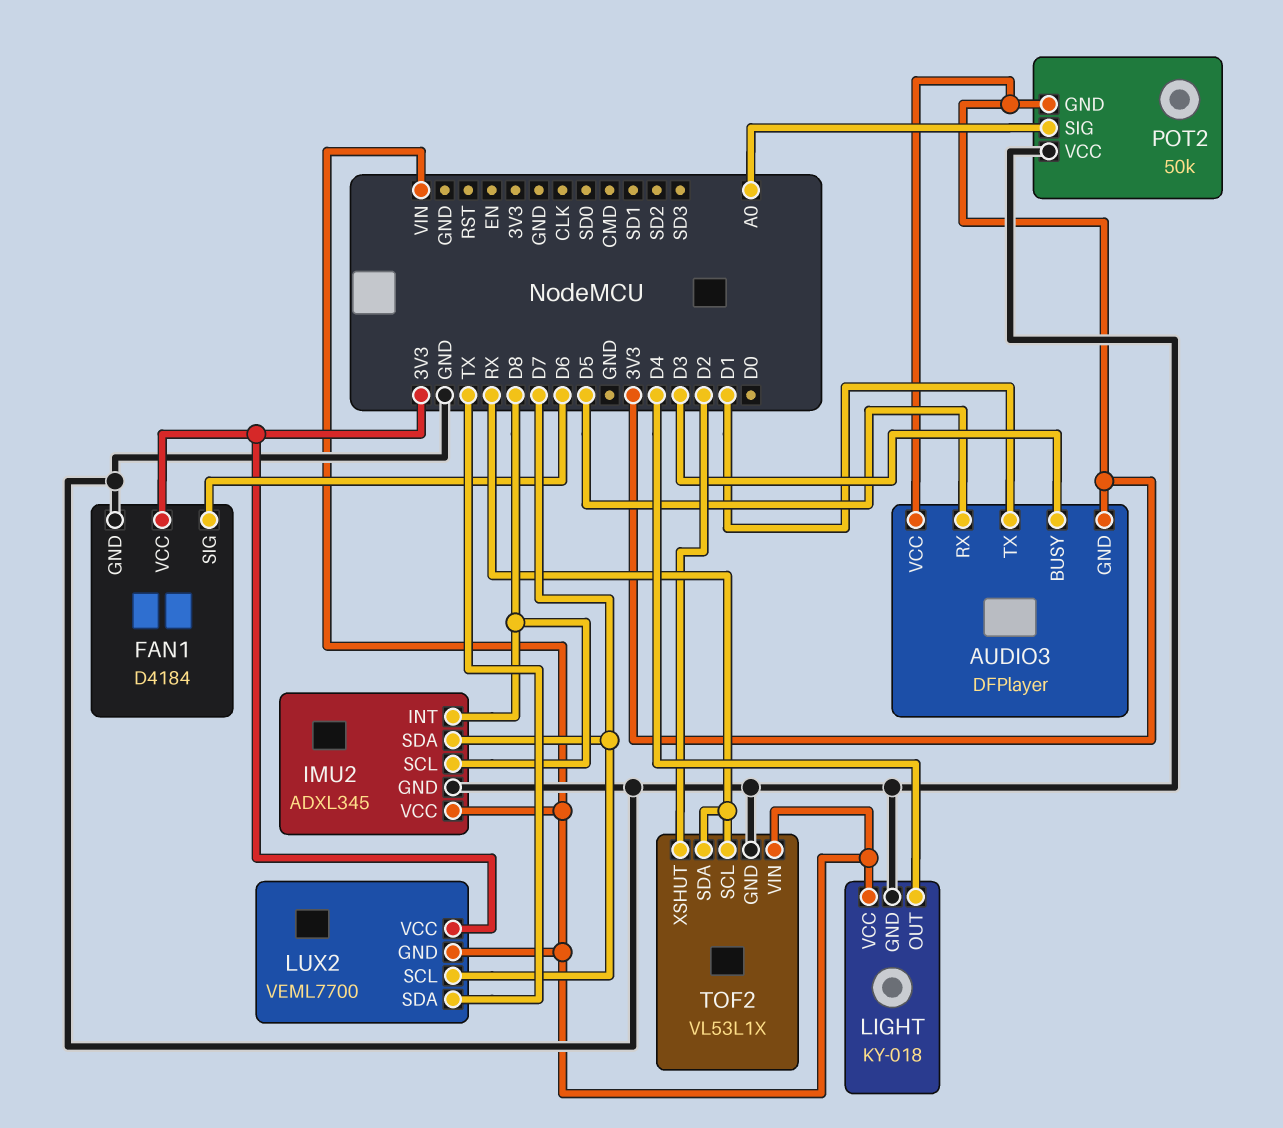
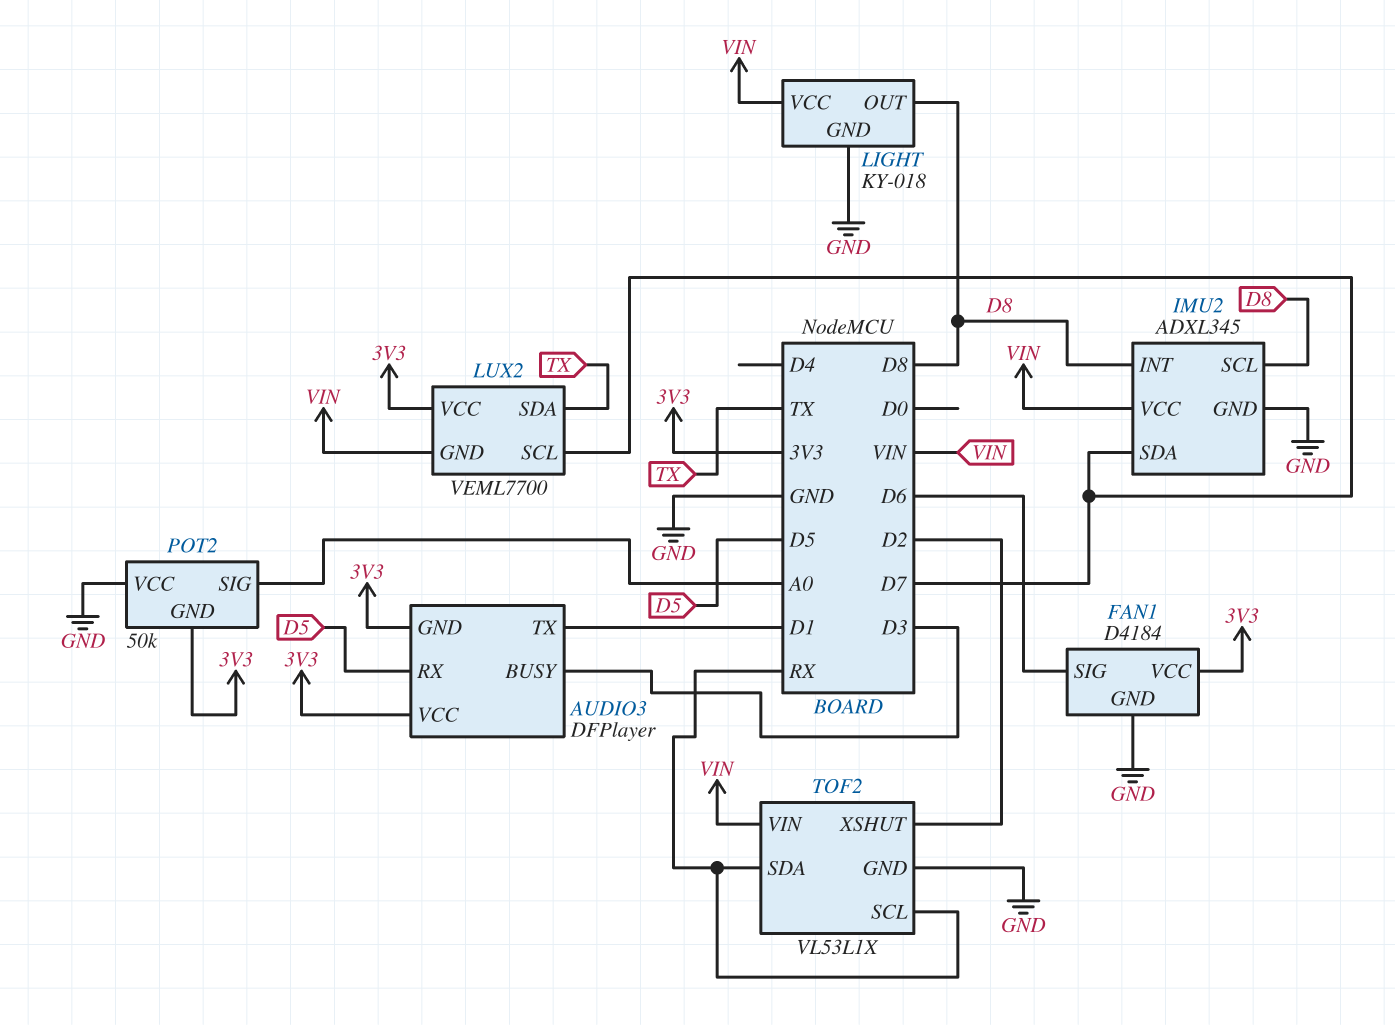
LIGHT pin OUT: D4 -> D8

